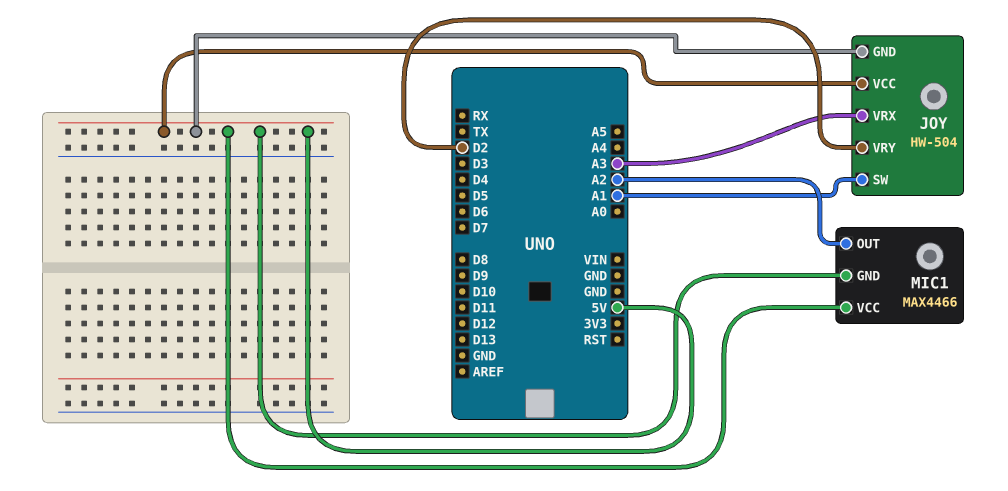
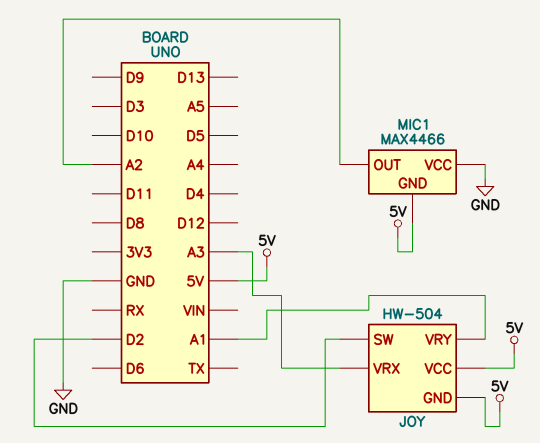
JOY pin SW: A1 -> D2
JOY pin VRY: D2 -> A1
MIC1 pin VCC: 5V -> GND

